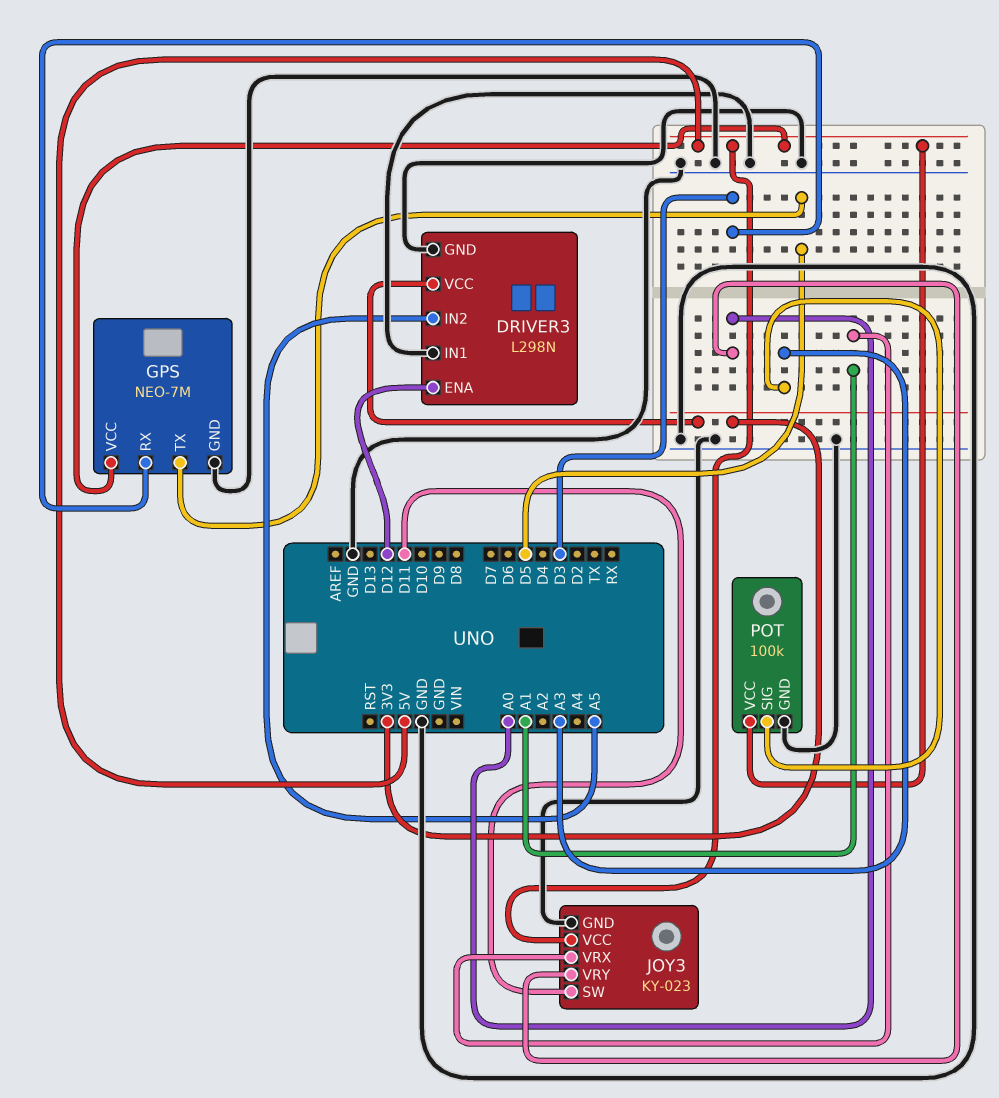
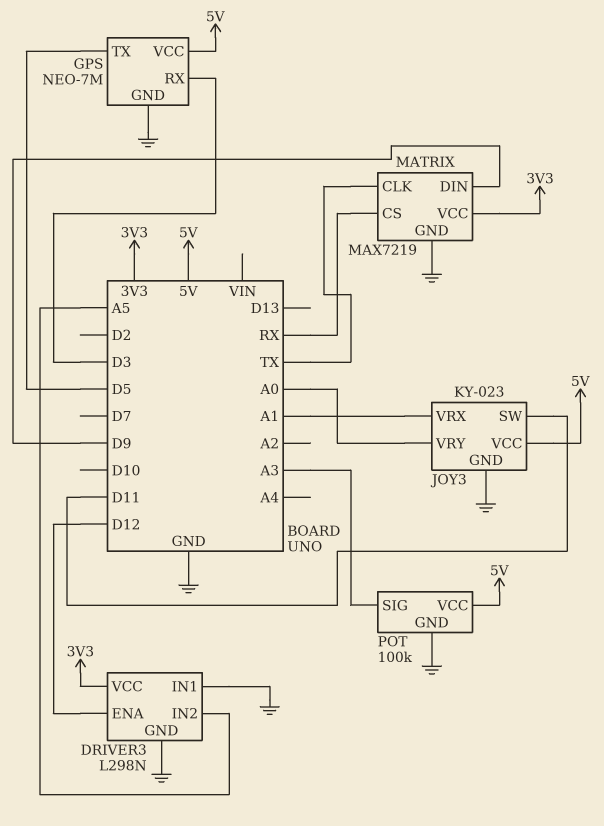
MATRIX: none -> MAX7219
MATRIX pin CLK: none -> TX
MATRIX pin CS: none -> RX
MATRIX pin DIN: none -> D9
MATRIX pin GND: none -> GND
MATRIX pin VCC: none -> 3V3

